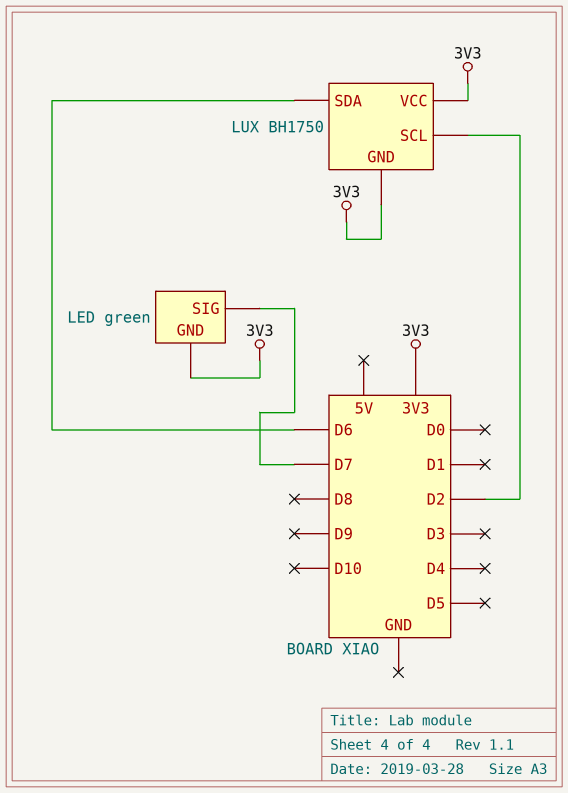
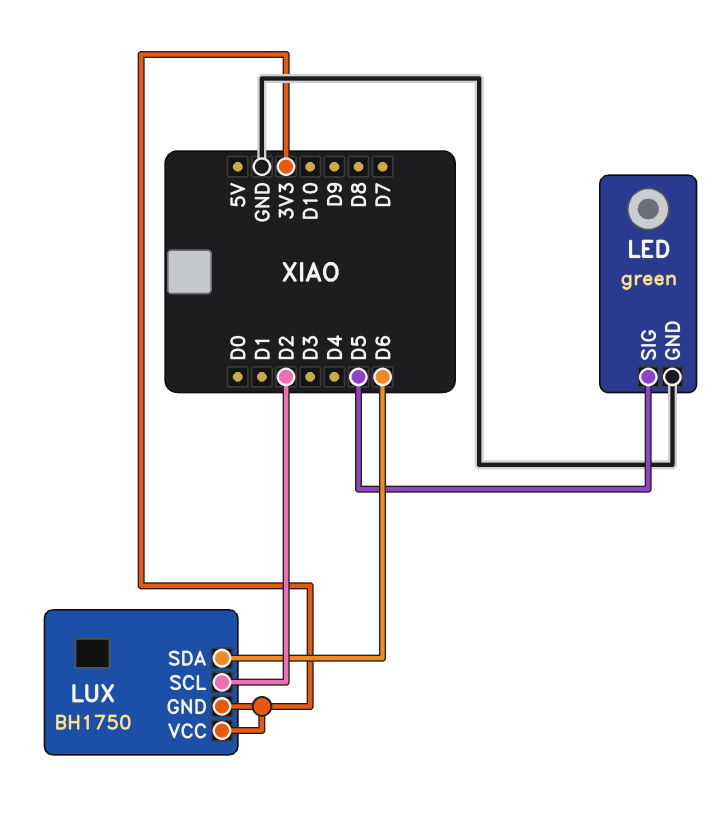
LED pin GND: 3V3 -> GND
LED pin SIG: D7 -> D5

